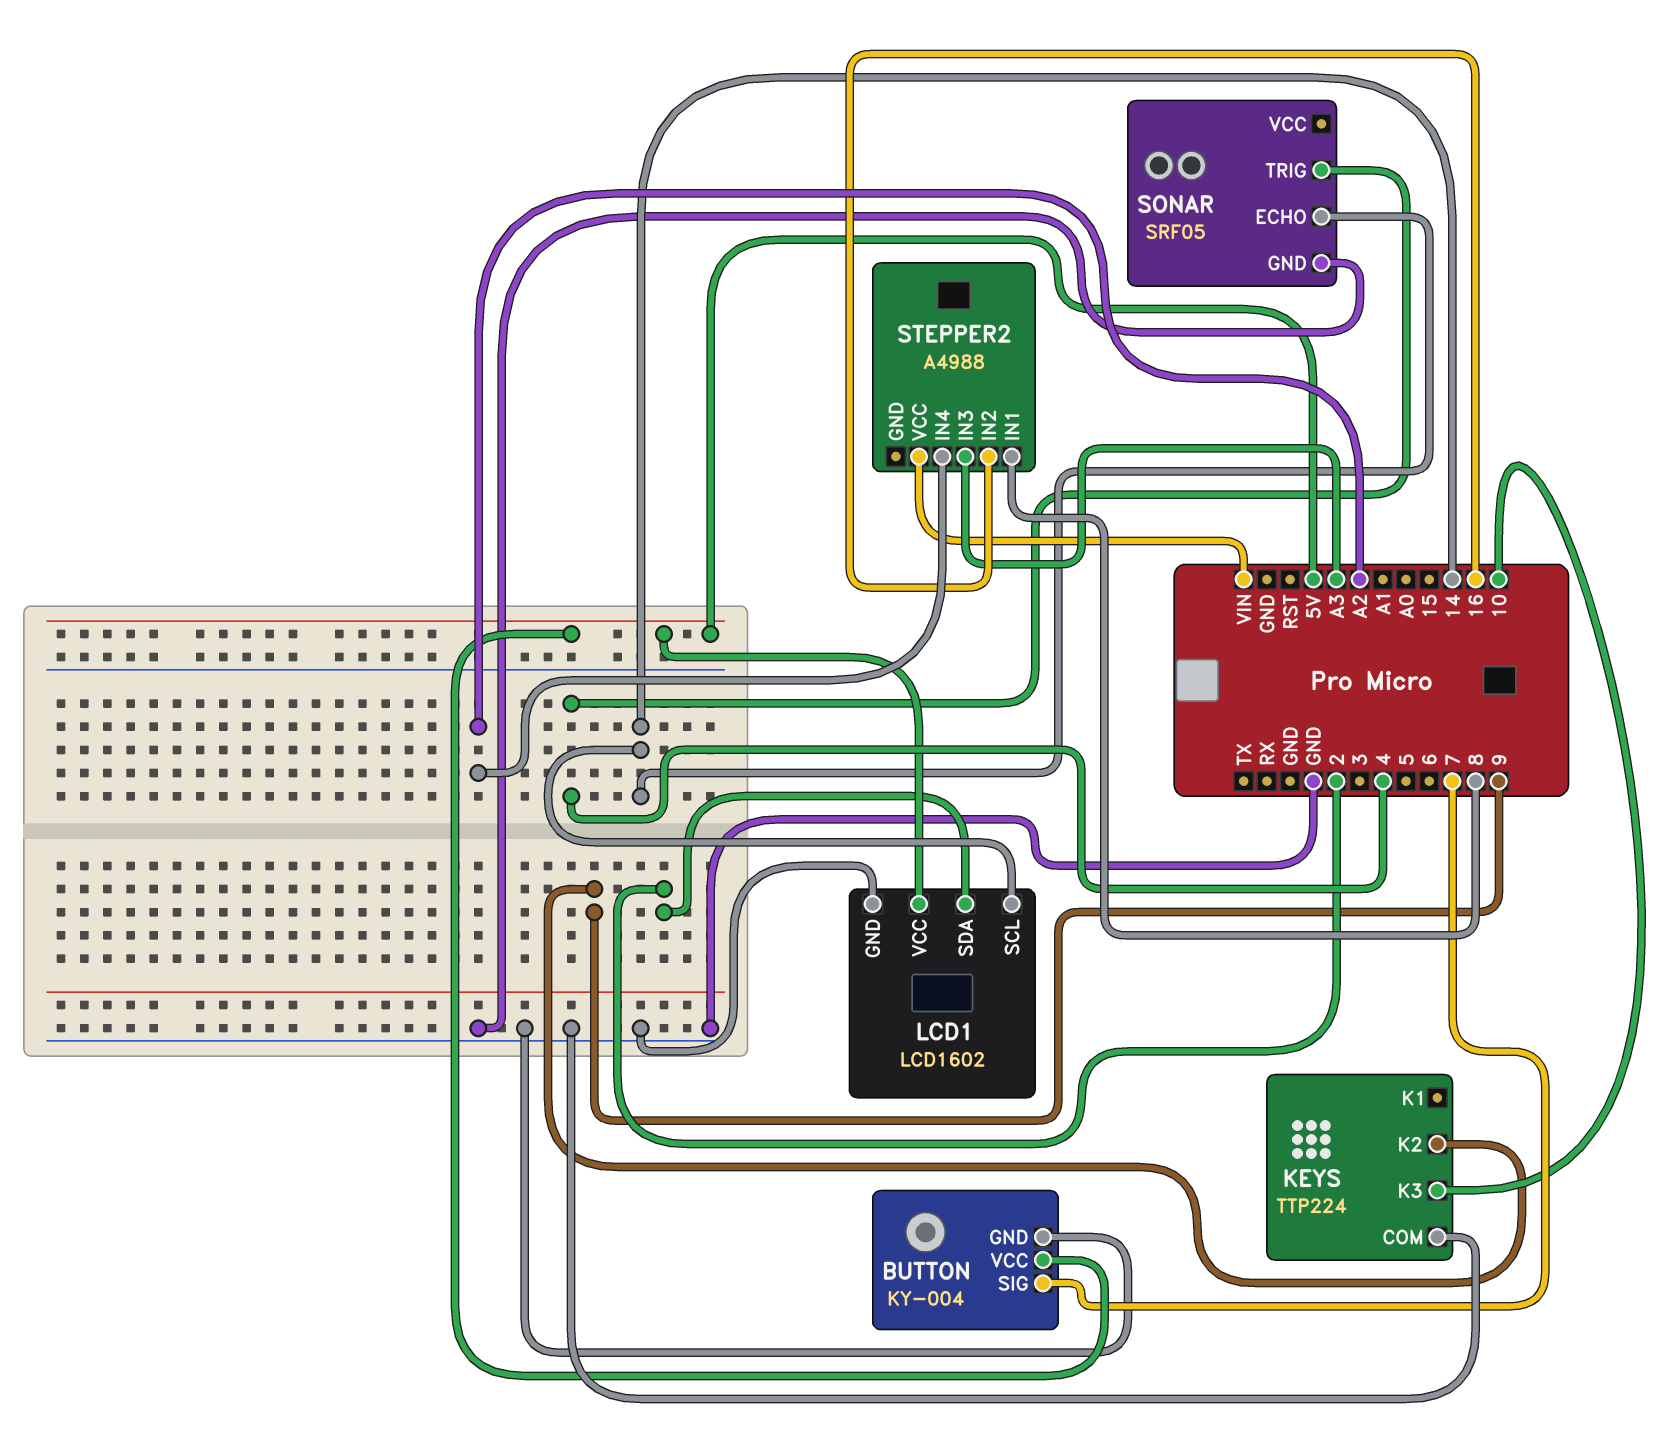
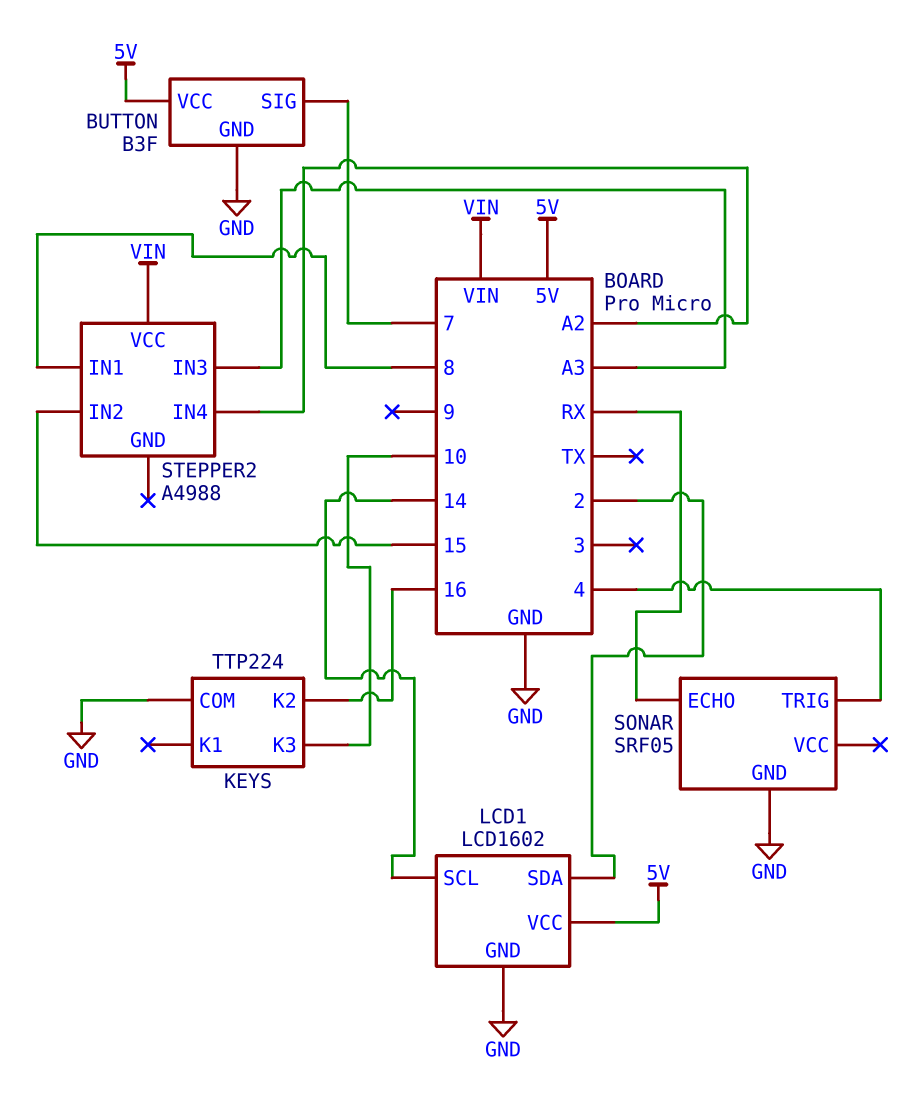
BUTTON: KY-004 -> B3F
KEYS pin K2: 9 -> 16
SONAR pin ECHO: 14 -> RX
STEPPER2 pin IN2: 16 -> 15

